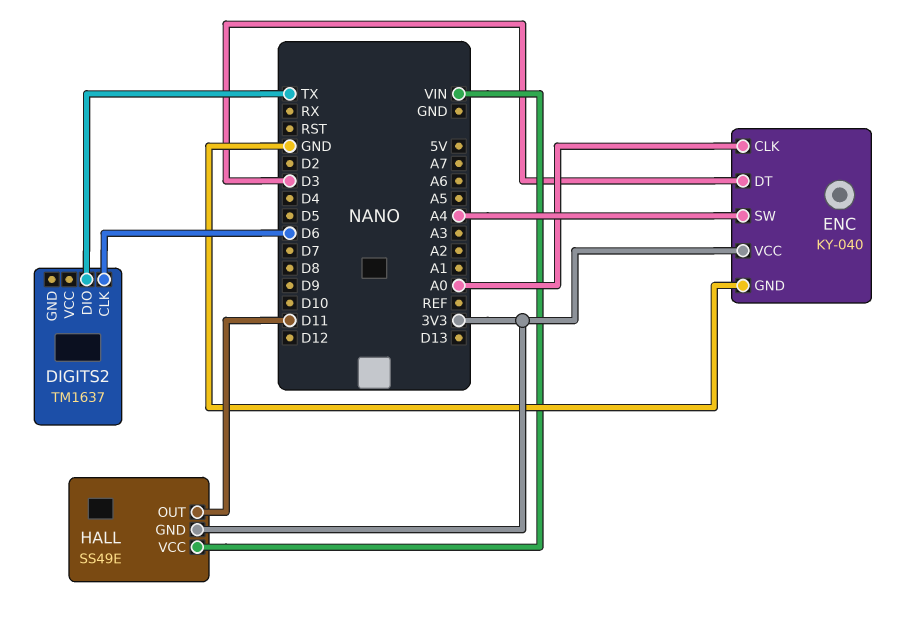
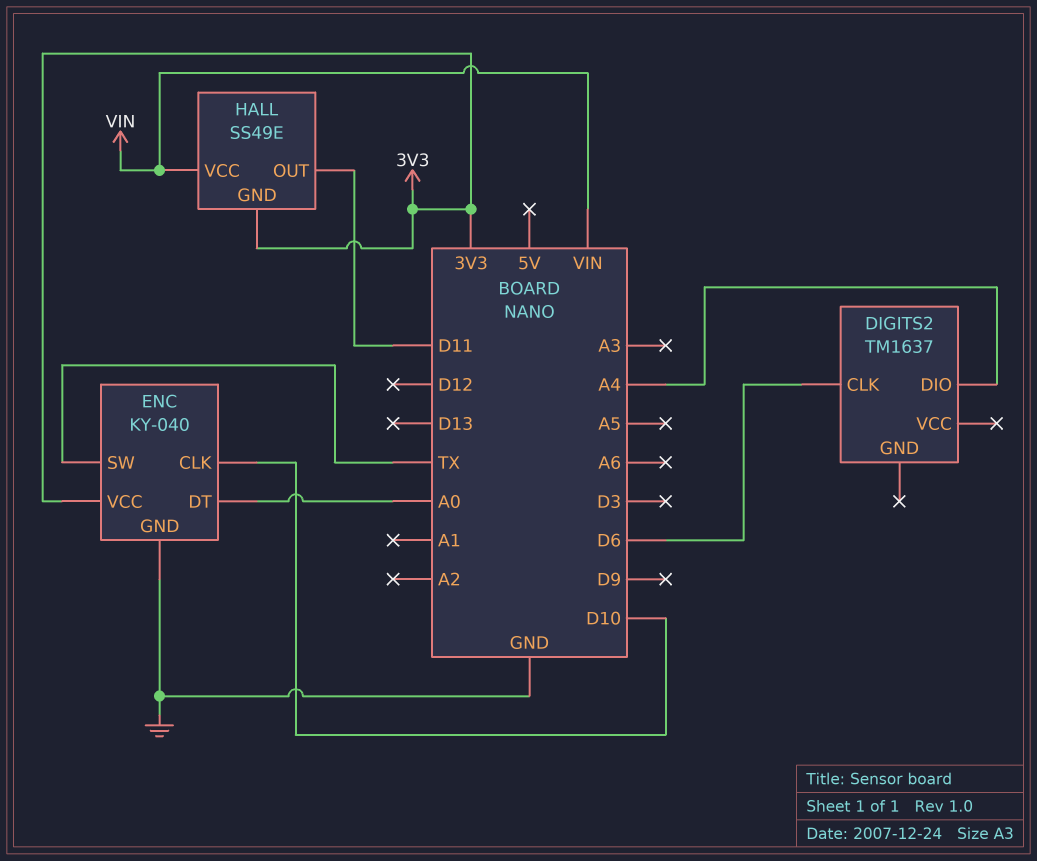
DIGITS2 pin DIO: TX -> A4
ENC pin CLK: A0 -> D10
ENC pin DT: D3 -> A0
ENC pin SW: A4 -> TX

